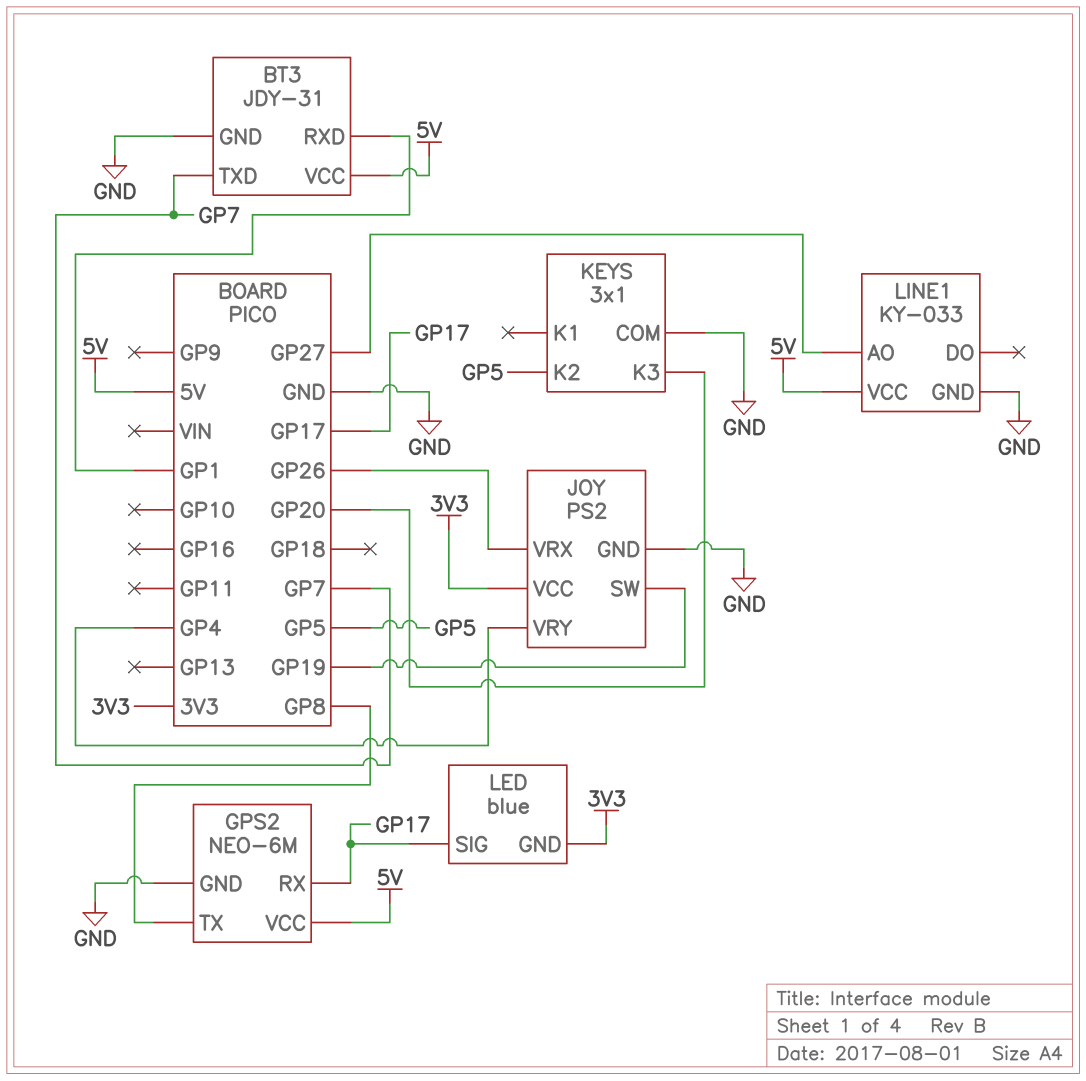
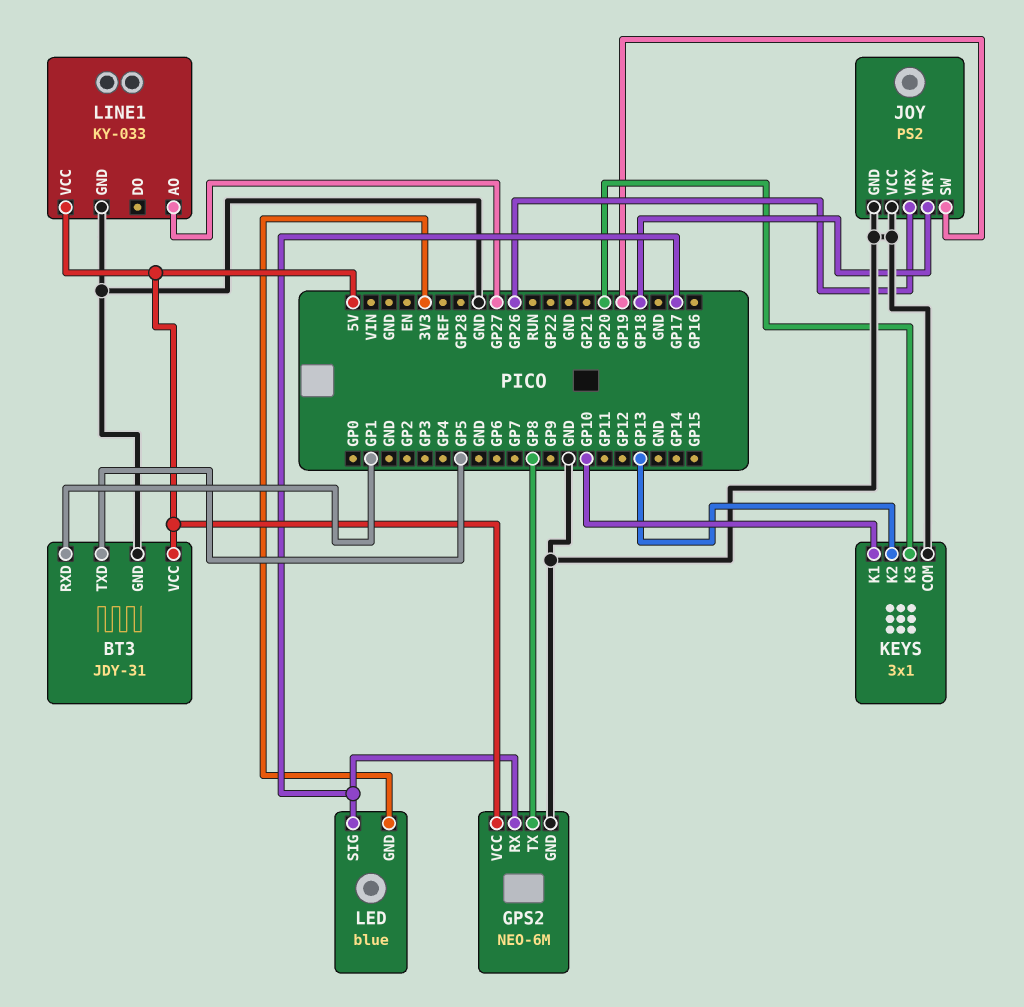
BT3 pin TXD: GP7 -> GP5
JOY pin VCC: 3V3 -> GND
JOY pin VRY: GP4 -> GP18
KEYS pin K1: none -> GP10
KEYS pin K2: GP5 -> GP13

